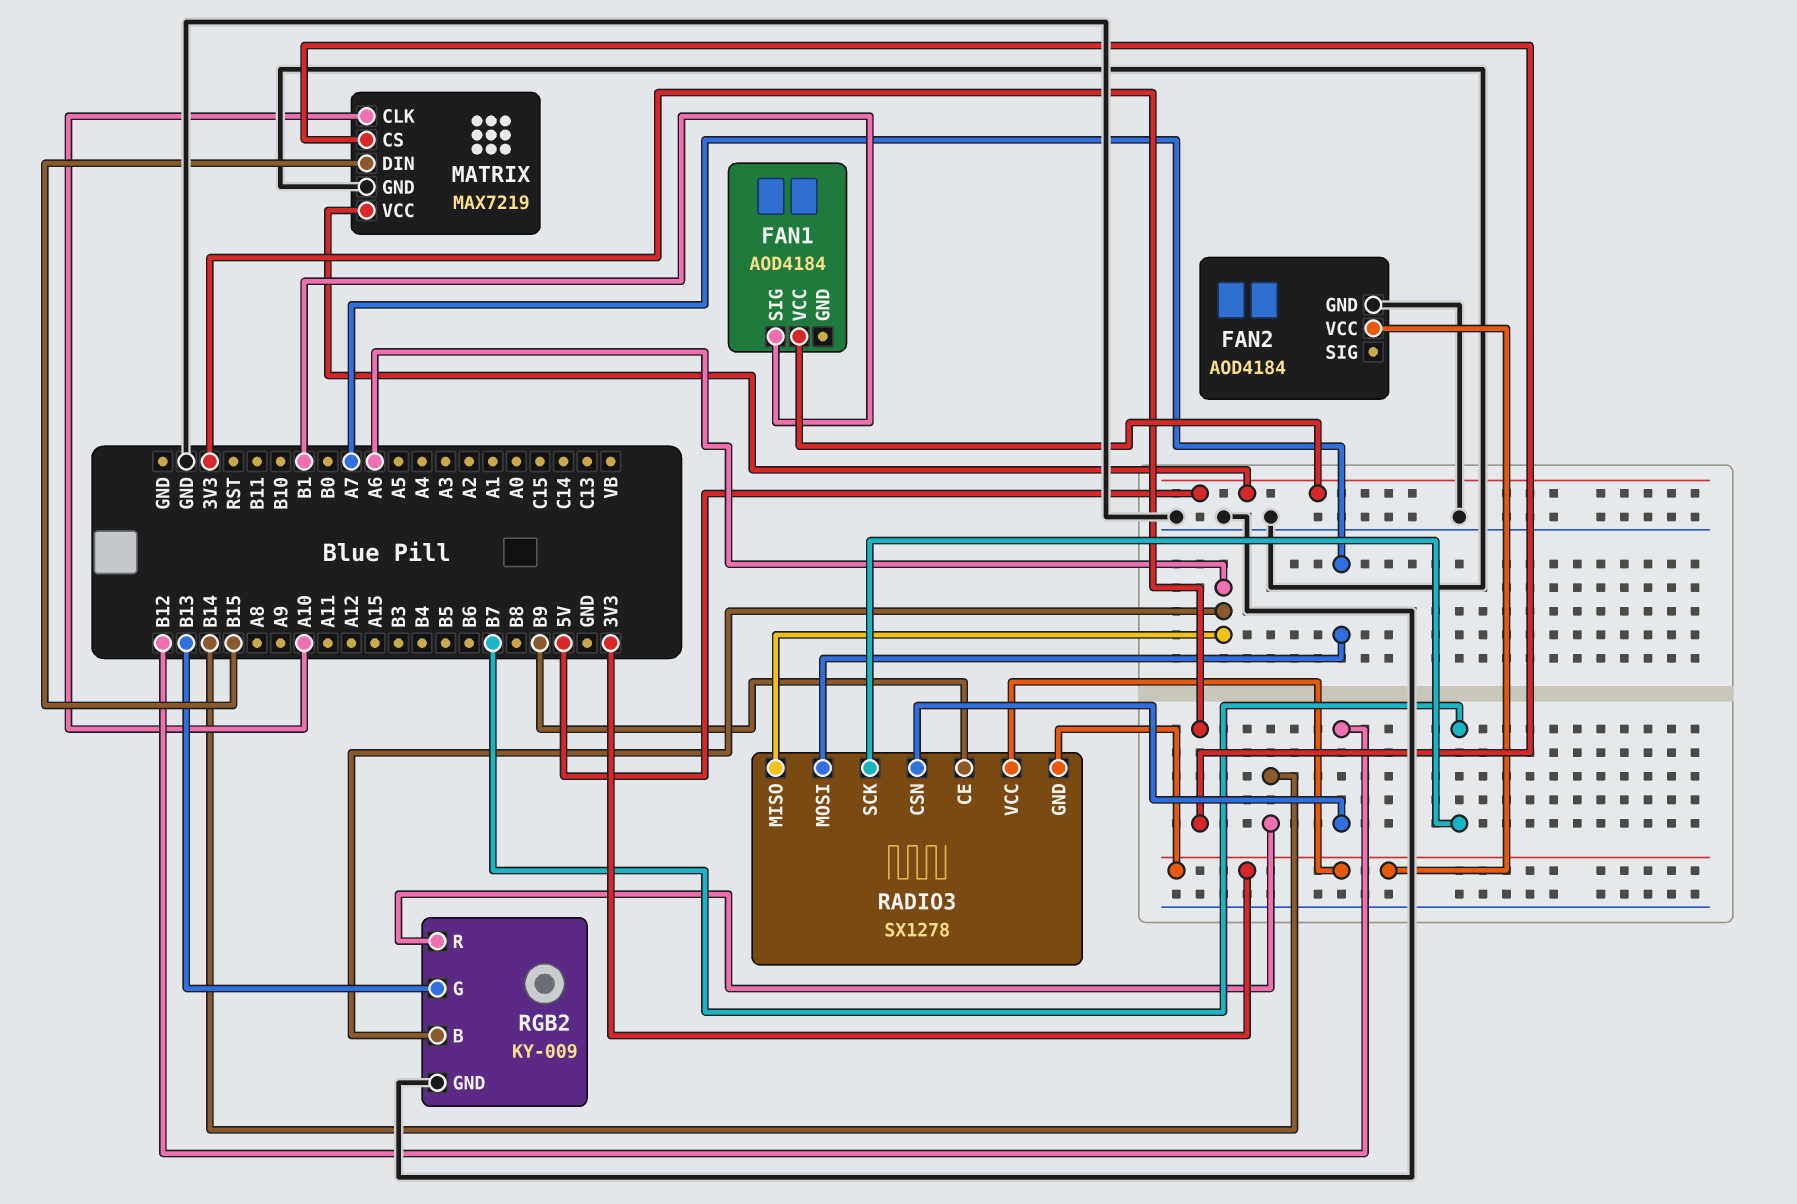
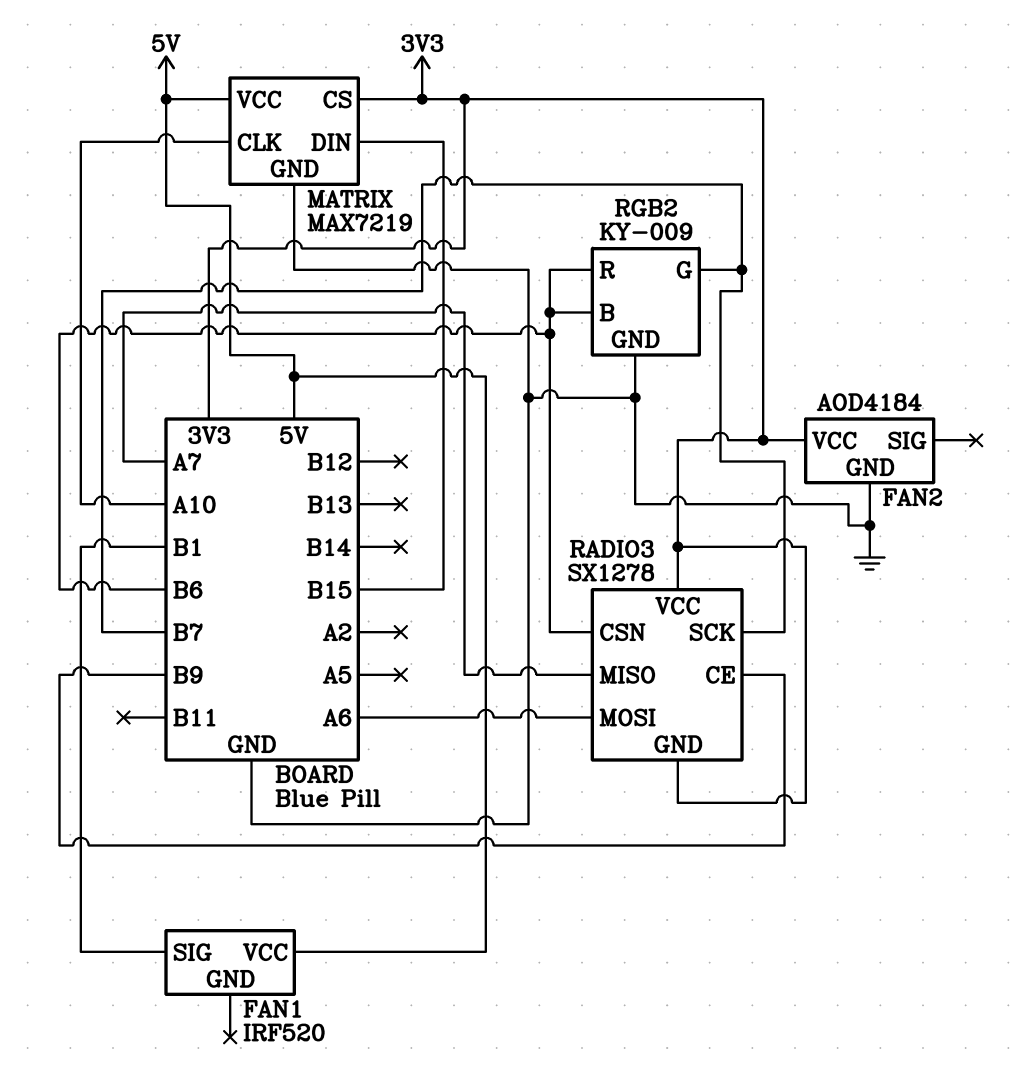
FAN1: AOD4184 -> IRF520
RADIO3 pin CSN: B12 -> B6
RADIO3 pin MISO: A6 -> A7
RADIO3 pin MOSI: A7 -> A6
RGB2 pin B: A6 -> B6
RGB2 pin G: B13 -> B7
RGB2 pin R: B14 -> B6

